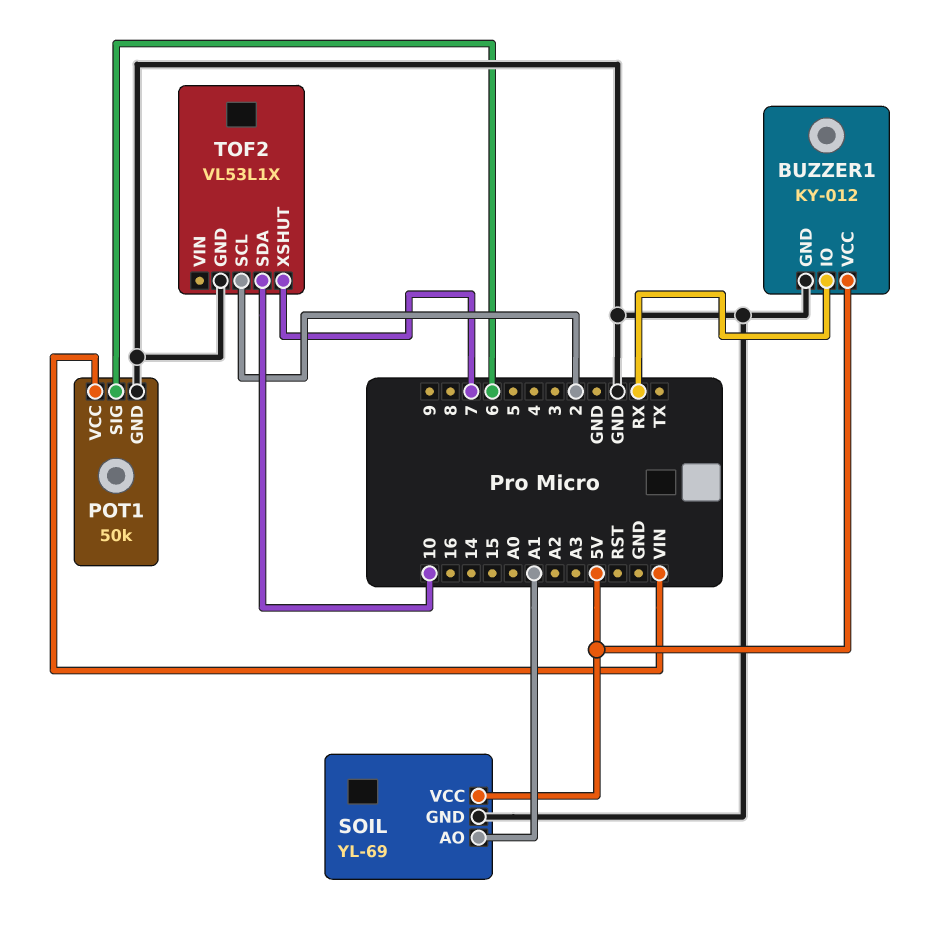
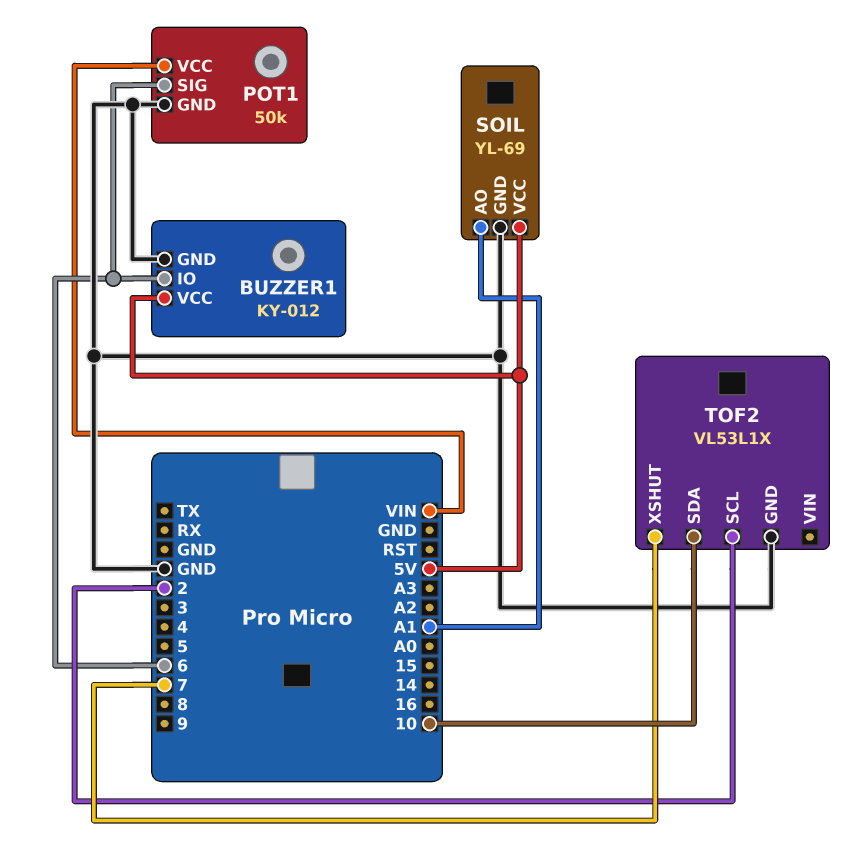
BUZZER1 pin IO: RX -> 6

